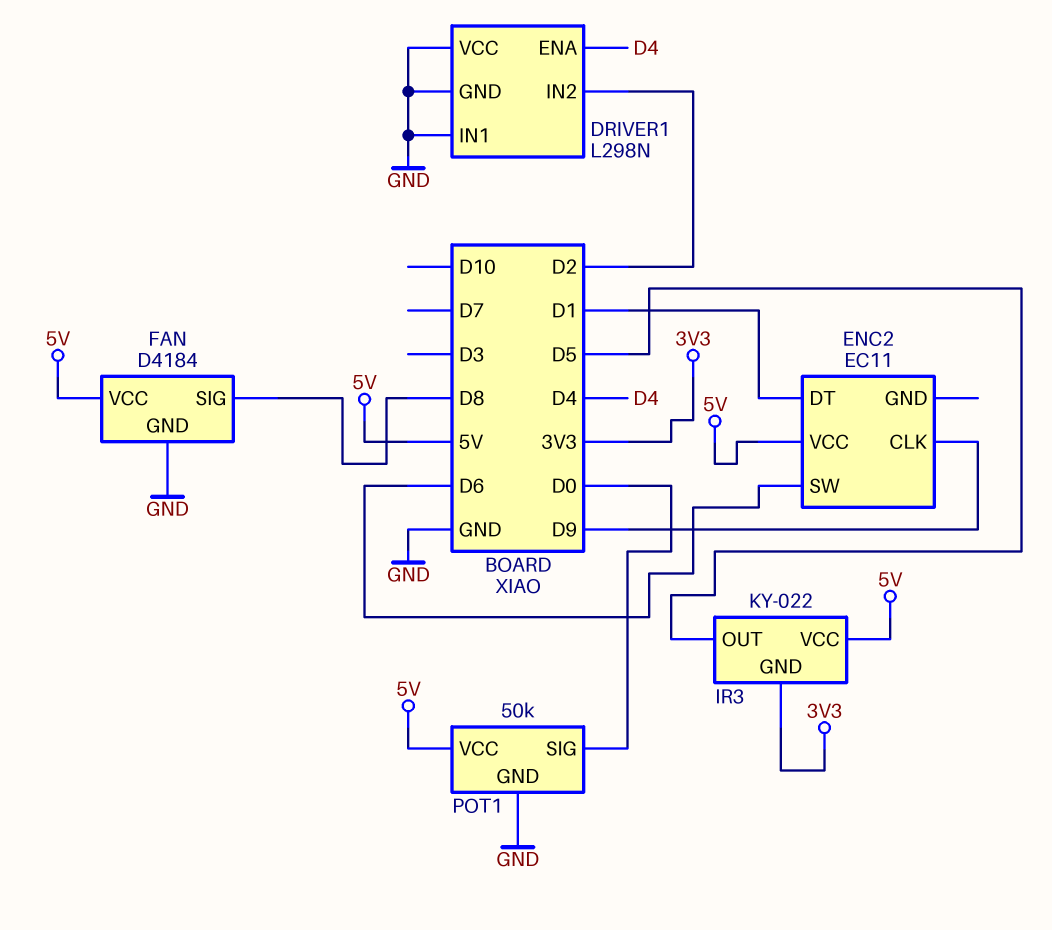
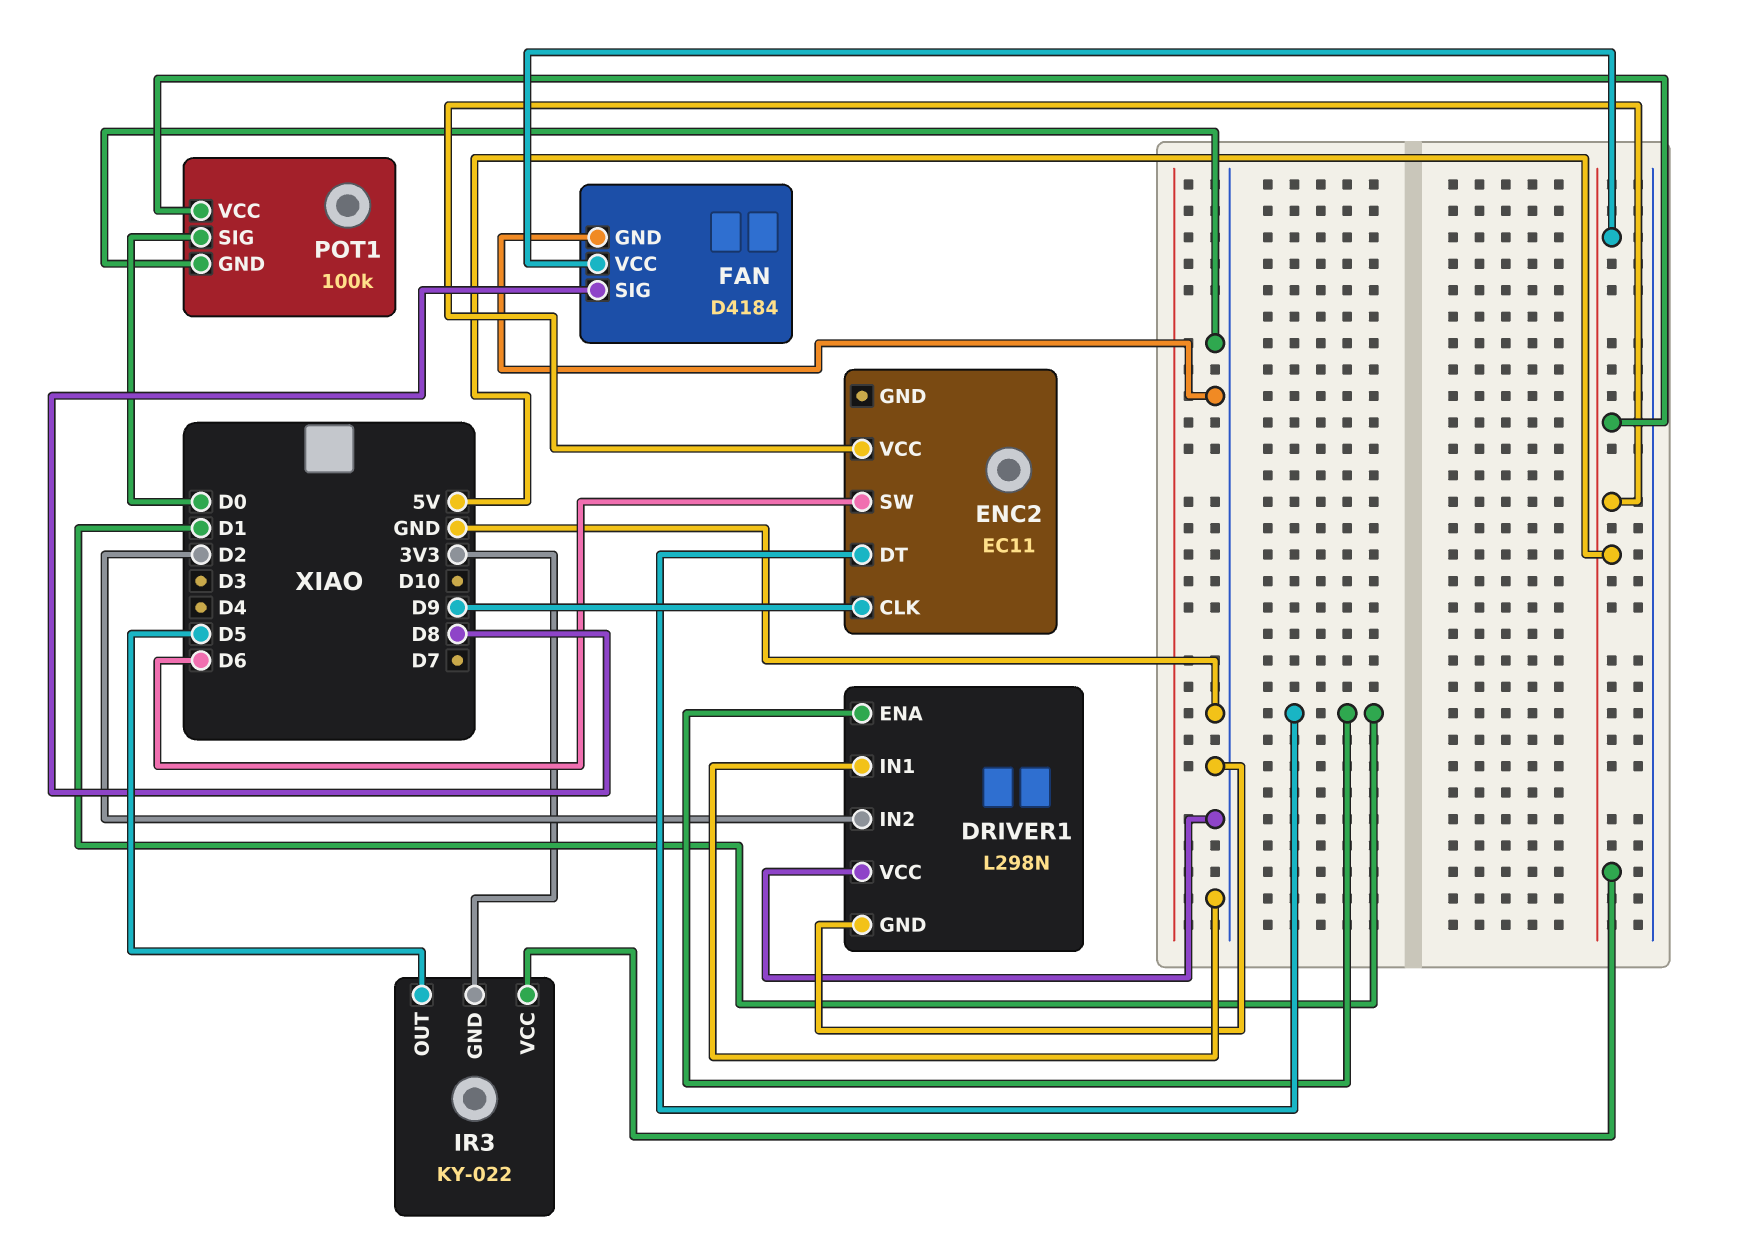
DRIVER1 pin ENA: D4 -> D1
POT1: 50k -> 100k

